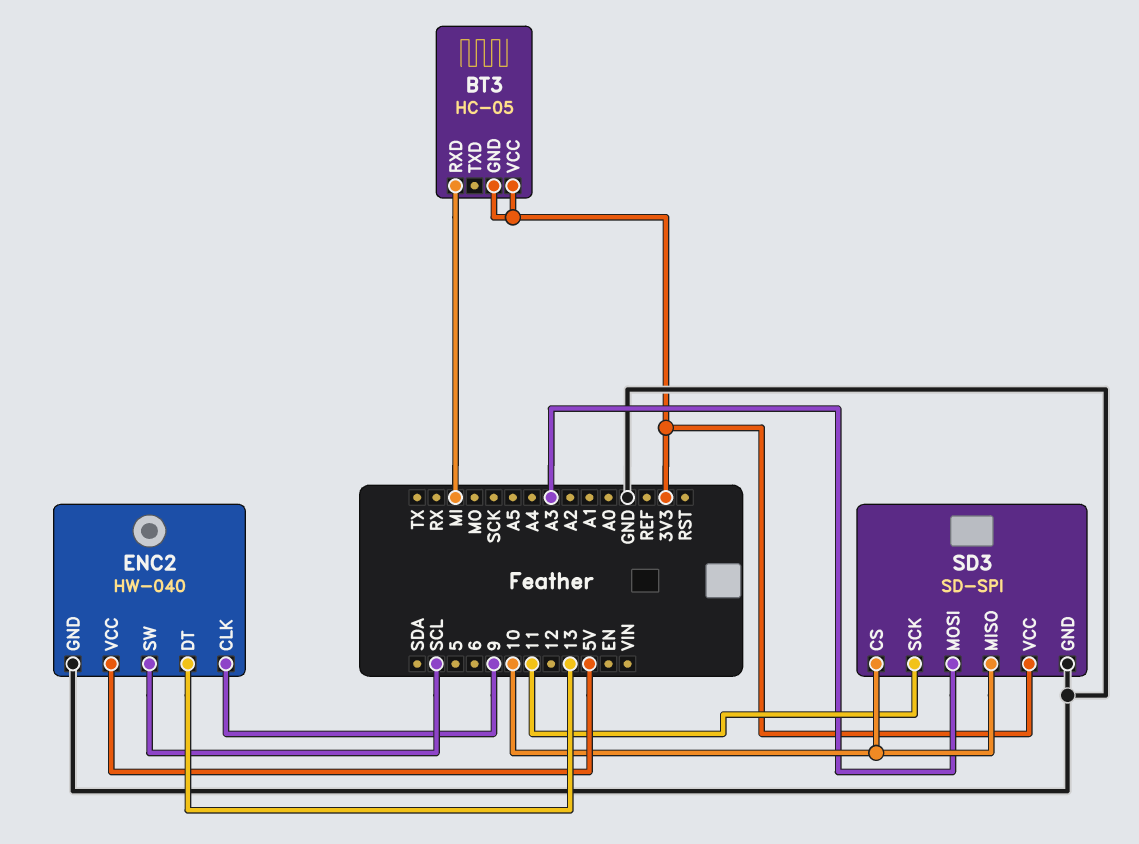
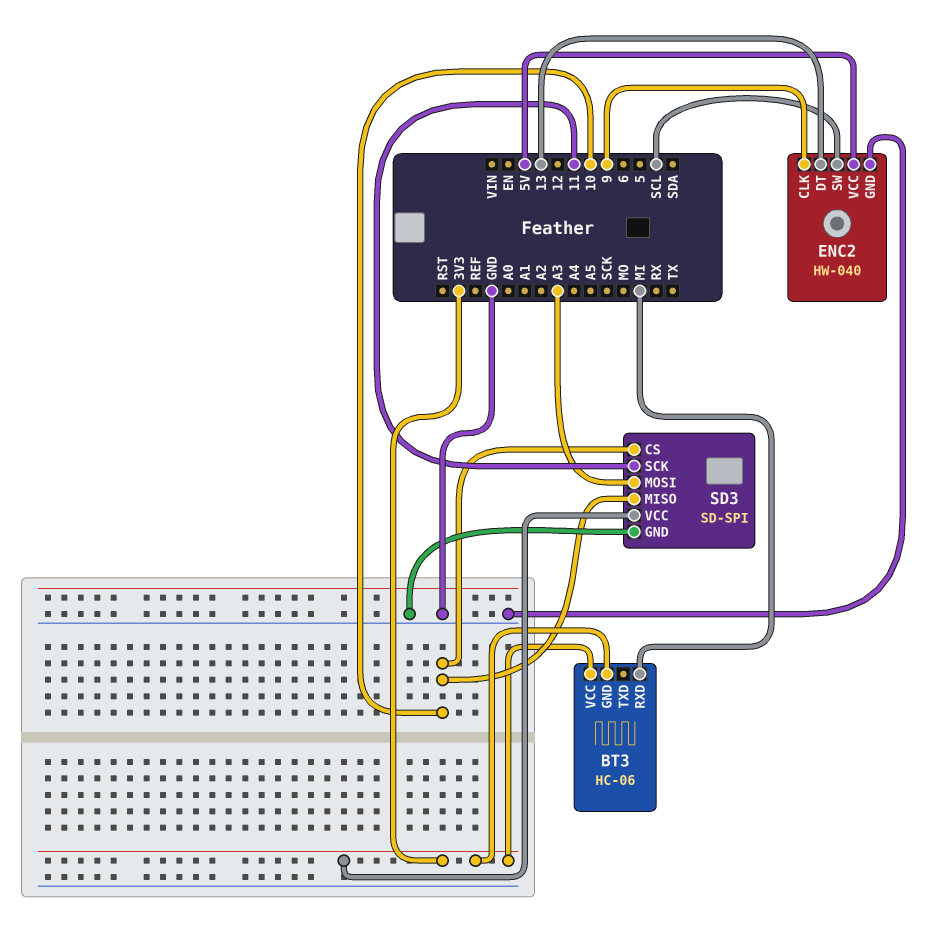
BT3: HC-05 -> HC-06

